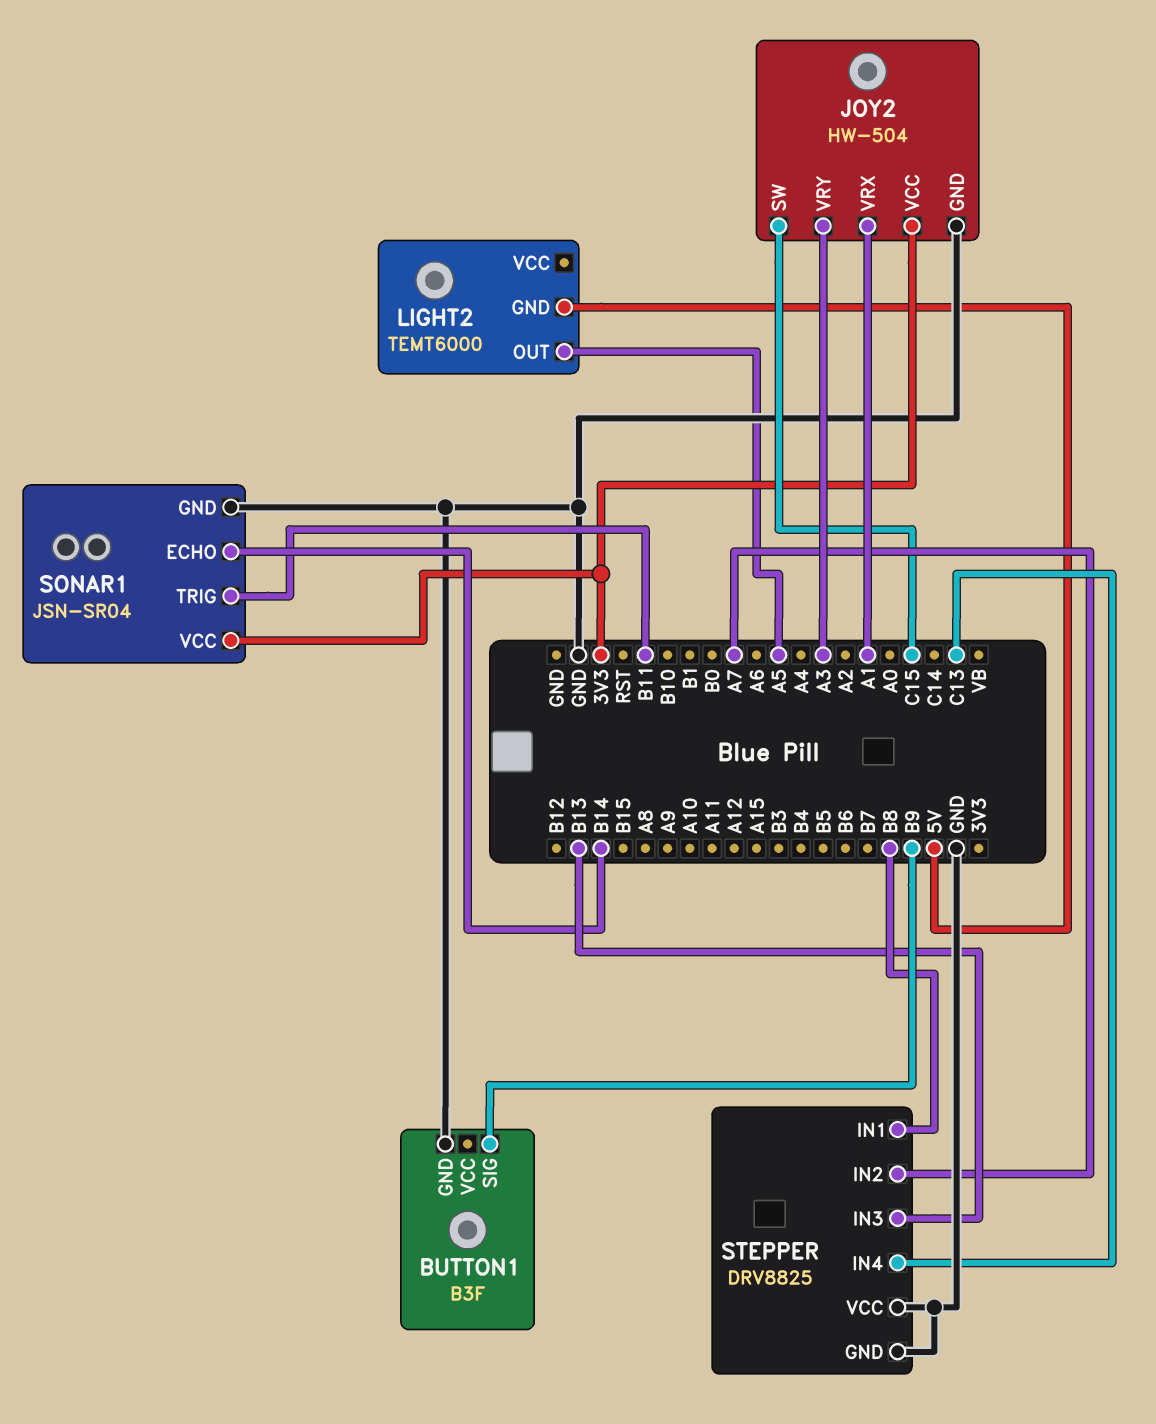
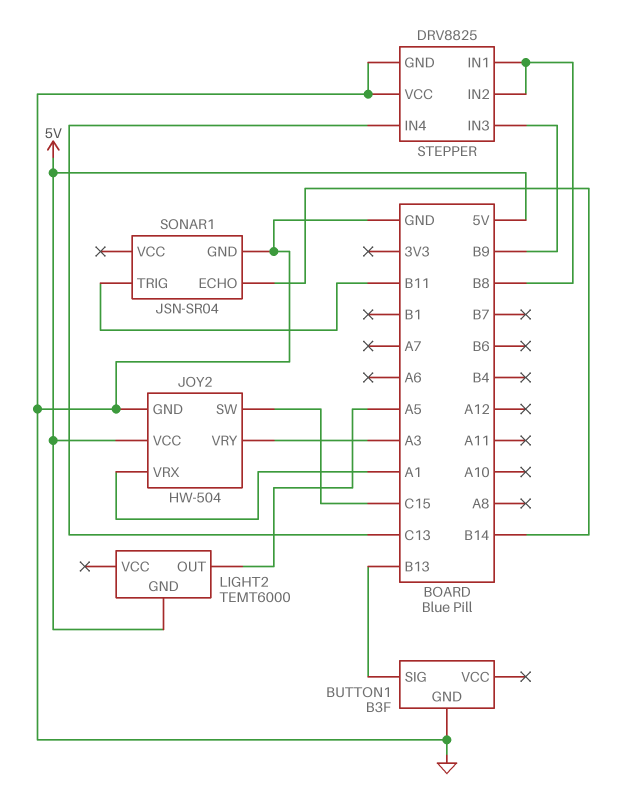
BUTTON1 pin SIG: B9 -> B13
JOY2 pin VCC: 3V3 -> 5V
SONAR1 pin VCC: 3V3 -> none
STEPPER pin IN2: A7 -> B8
STEPPER pin IN3: B13 -> B9

